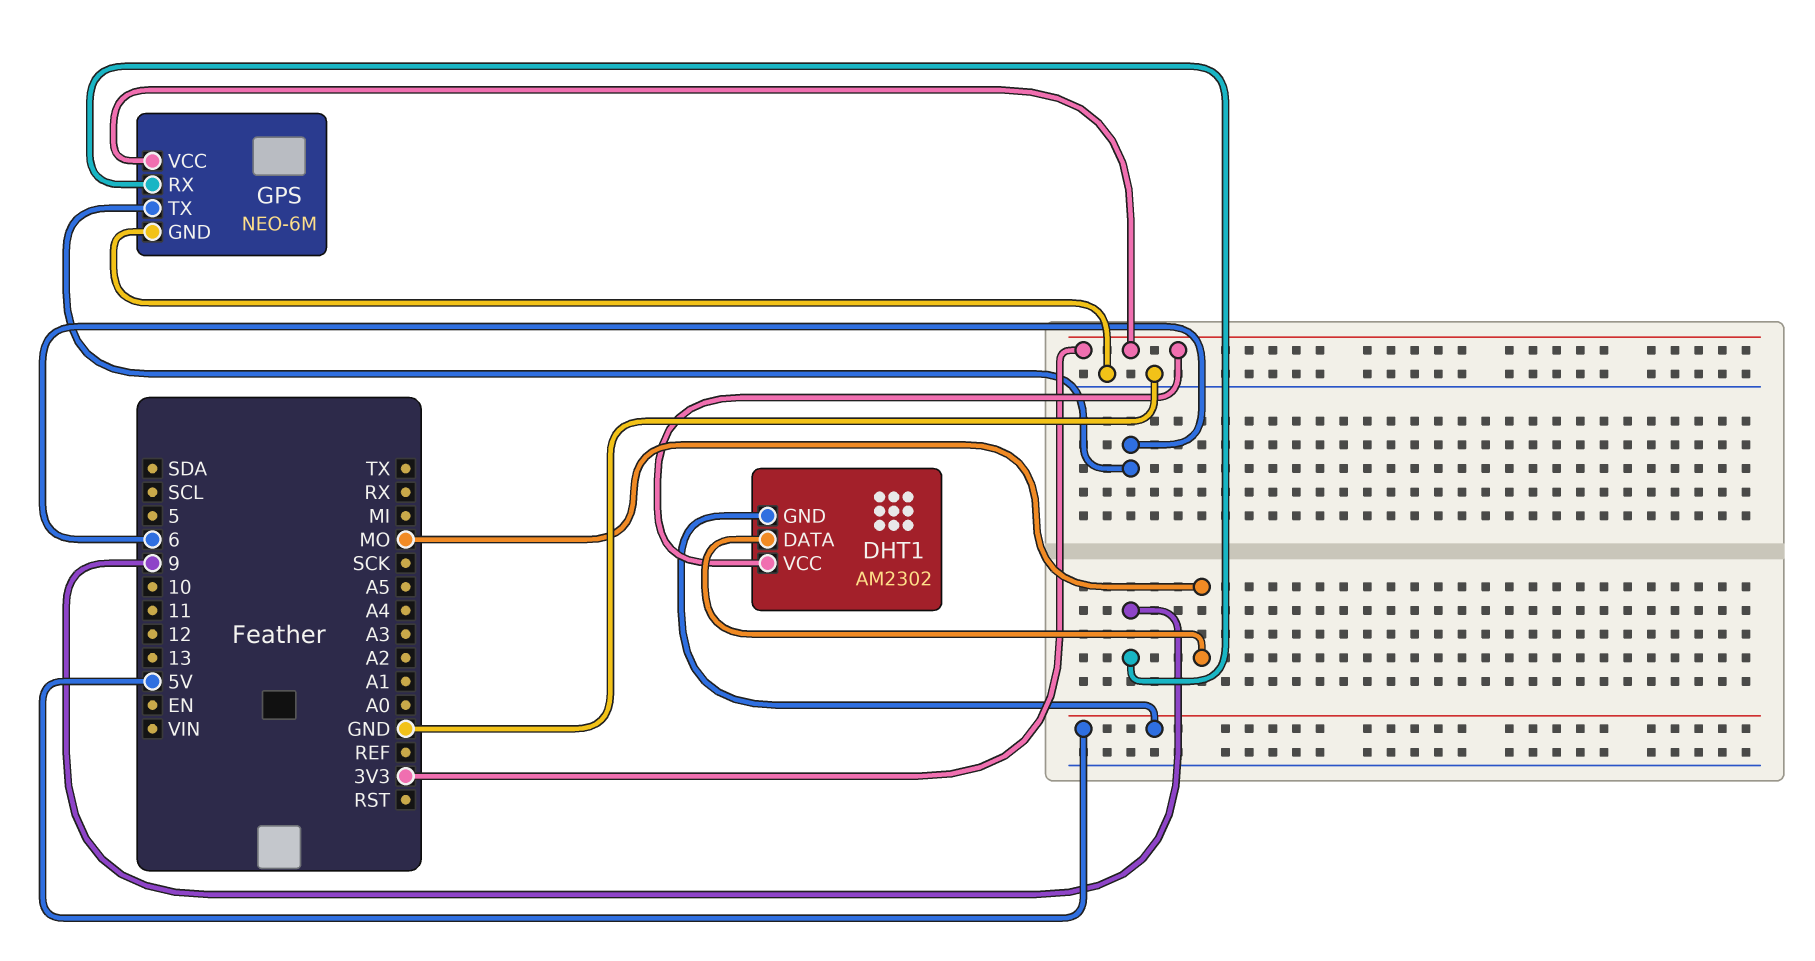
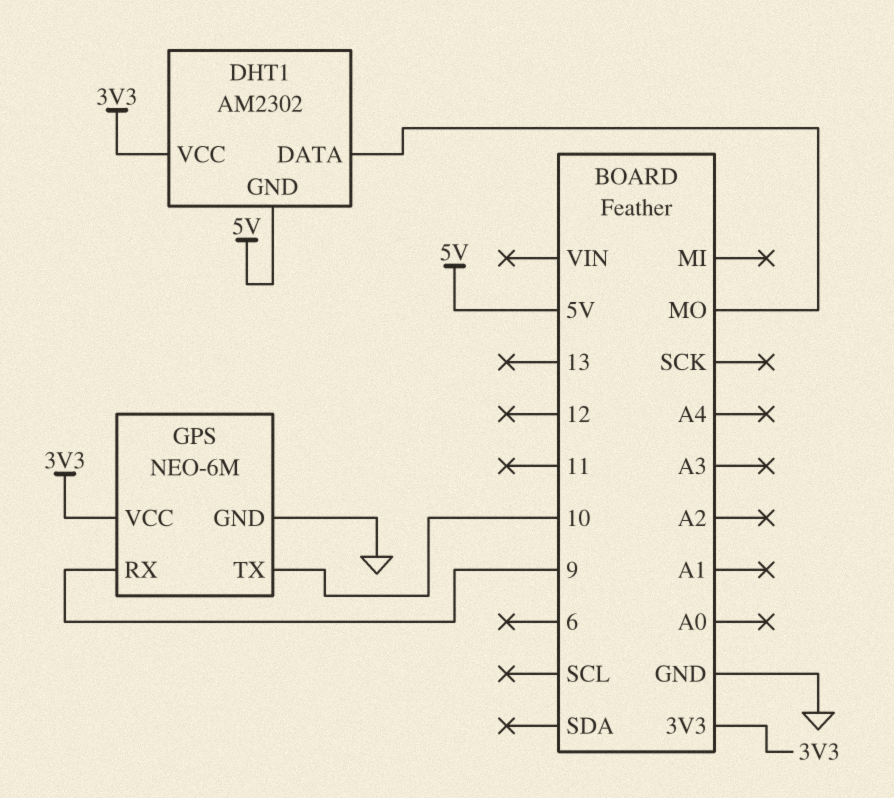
GPS pin TX: 6 -> 10

